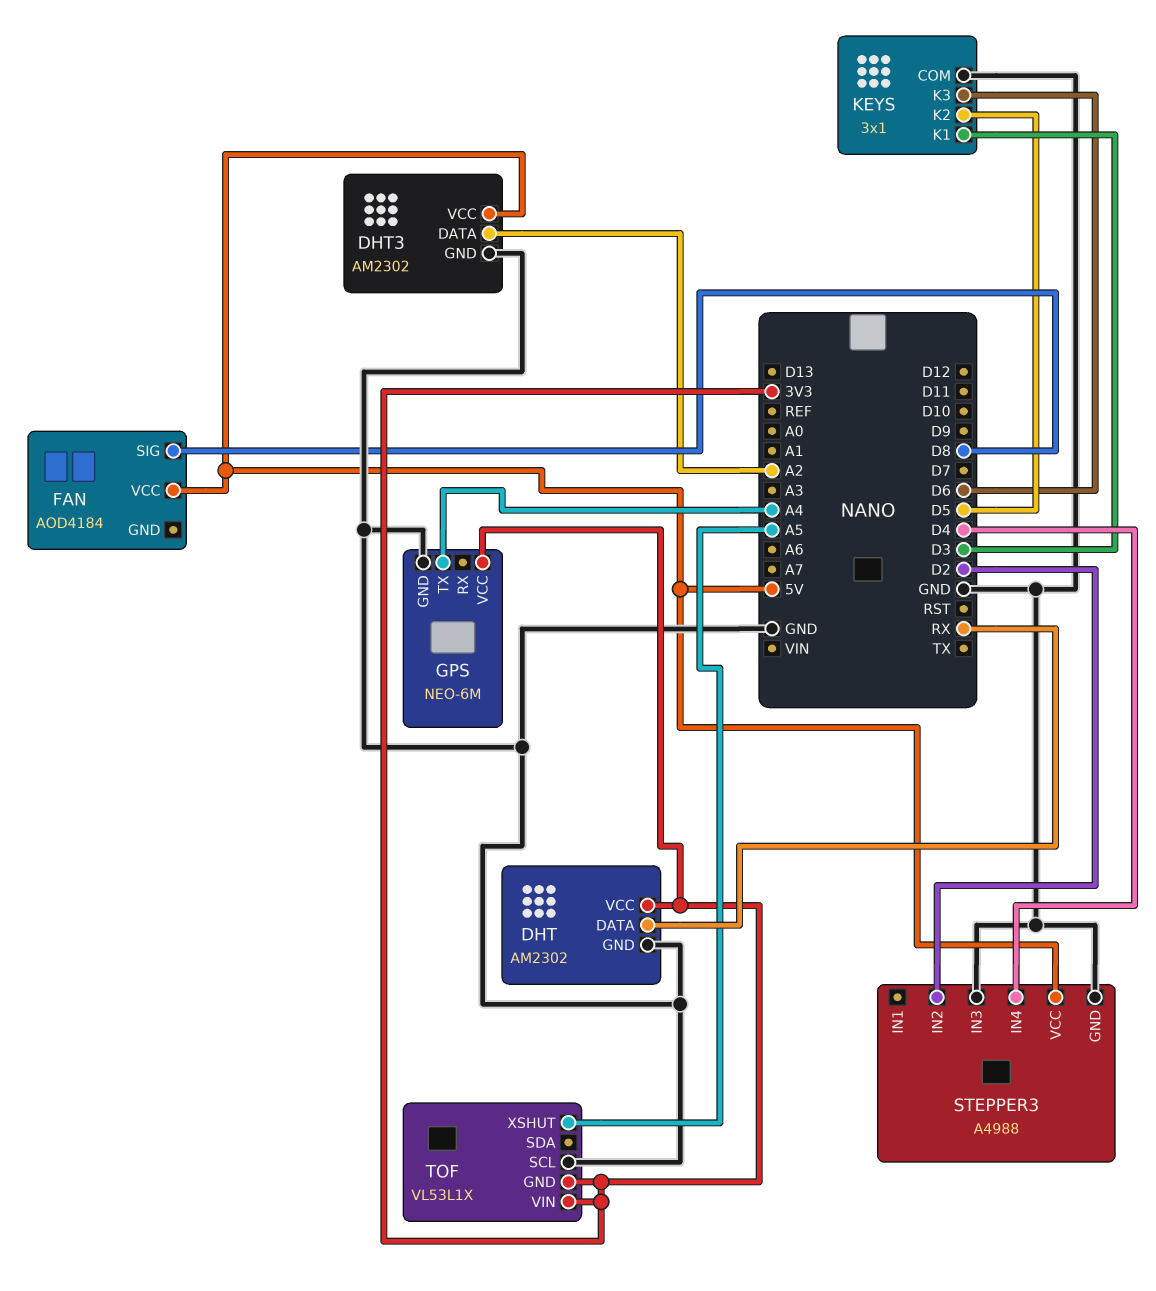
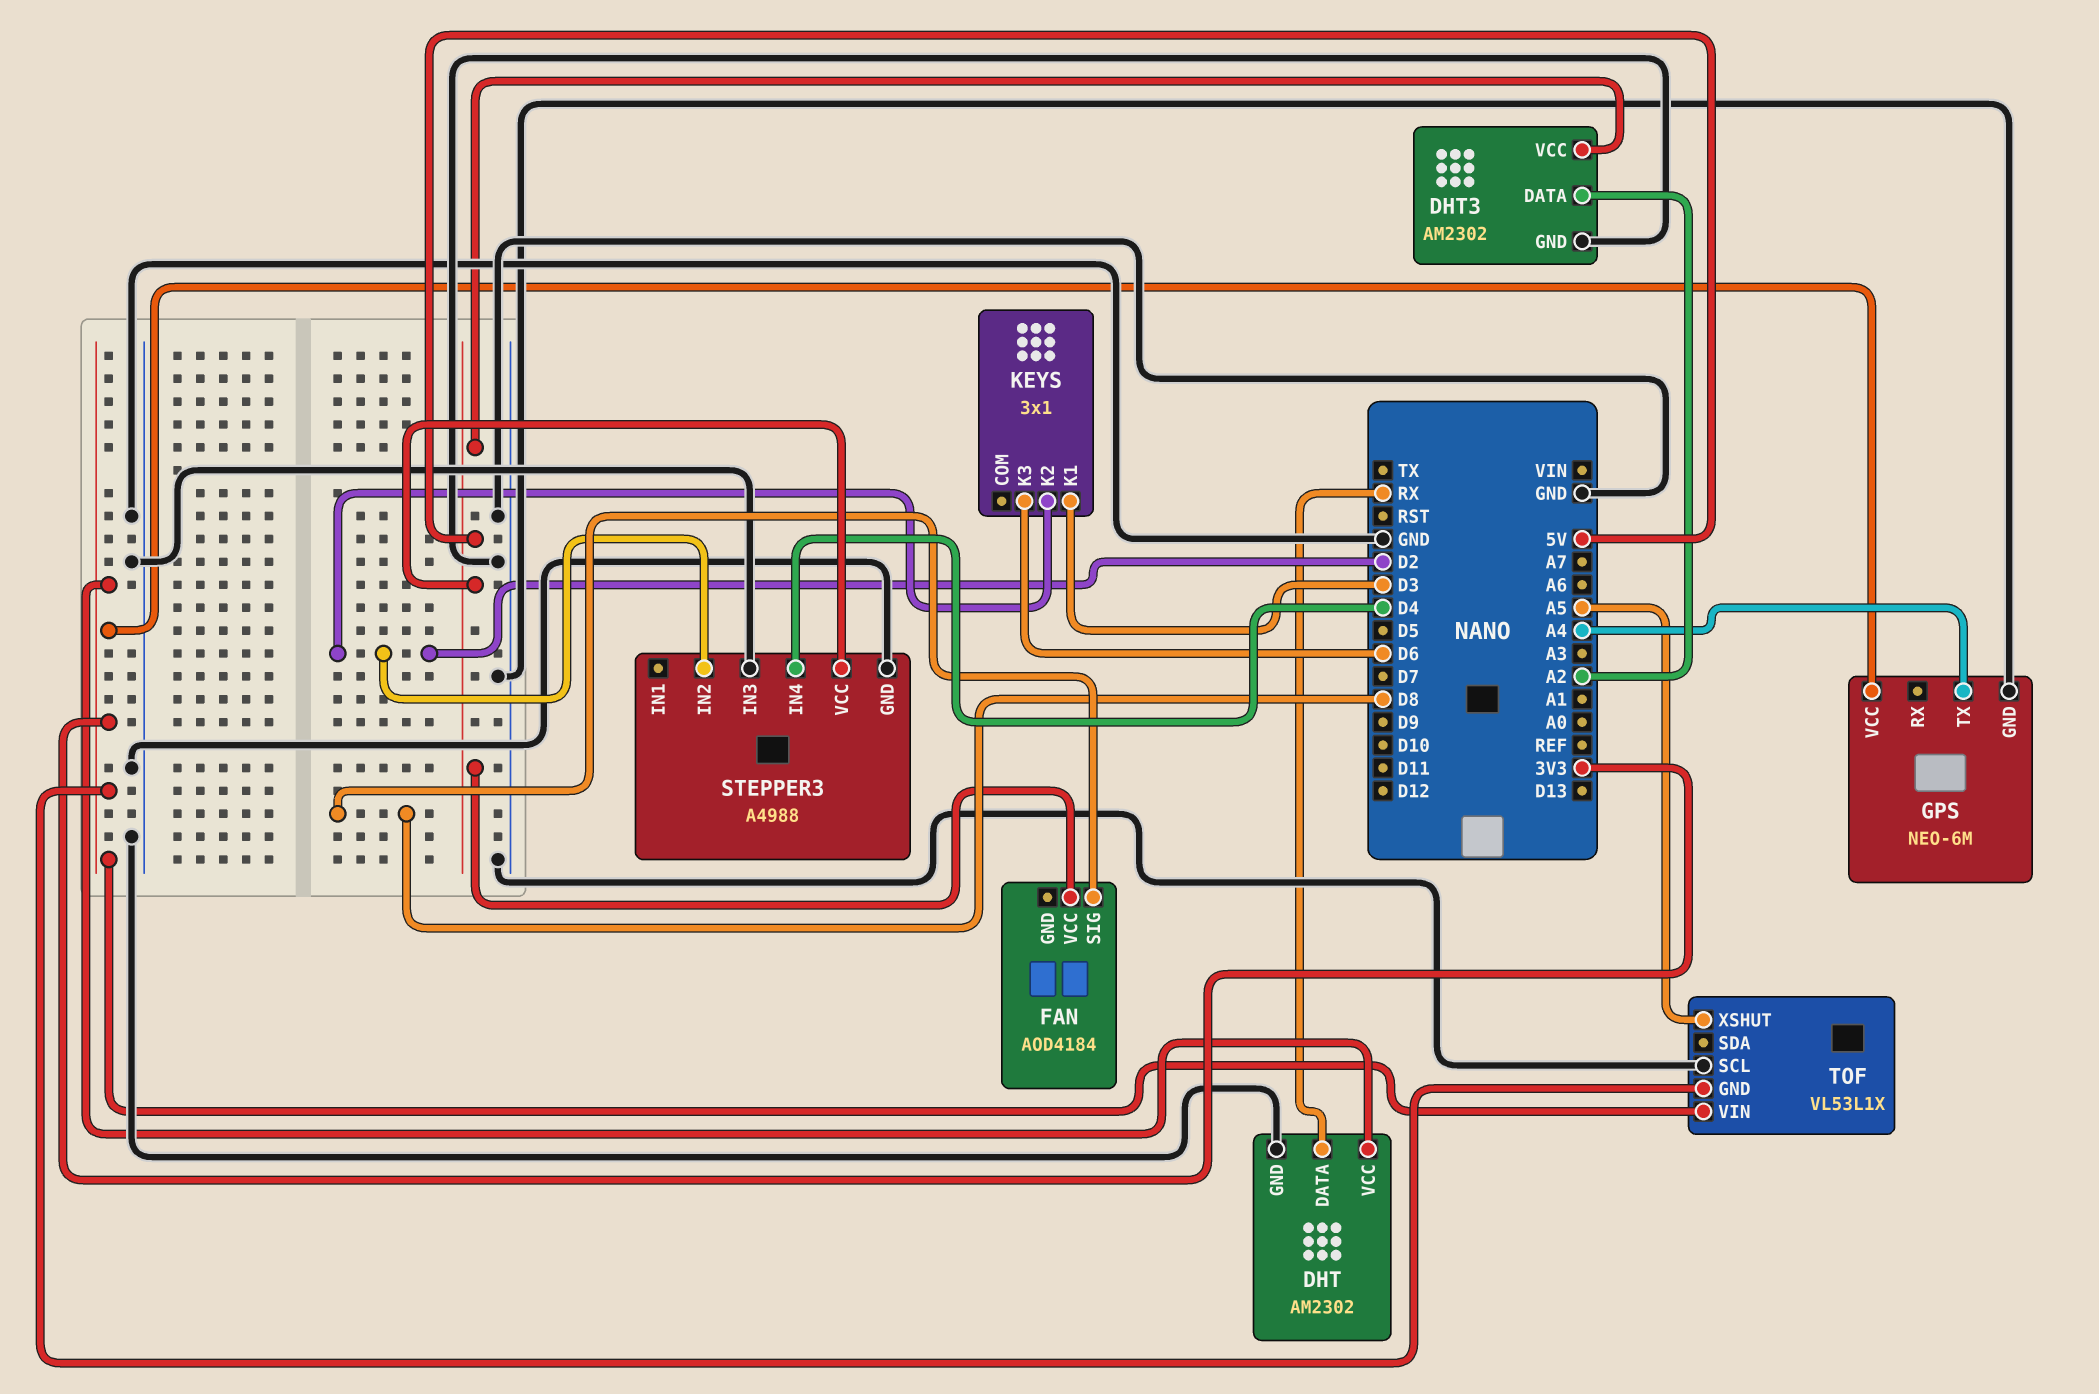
KEYS pin COM: GND -> none
KEYS pin K2: D5 -> D2

